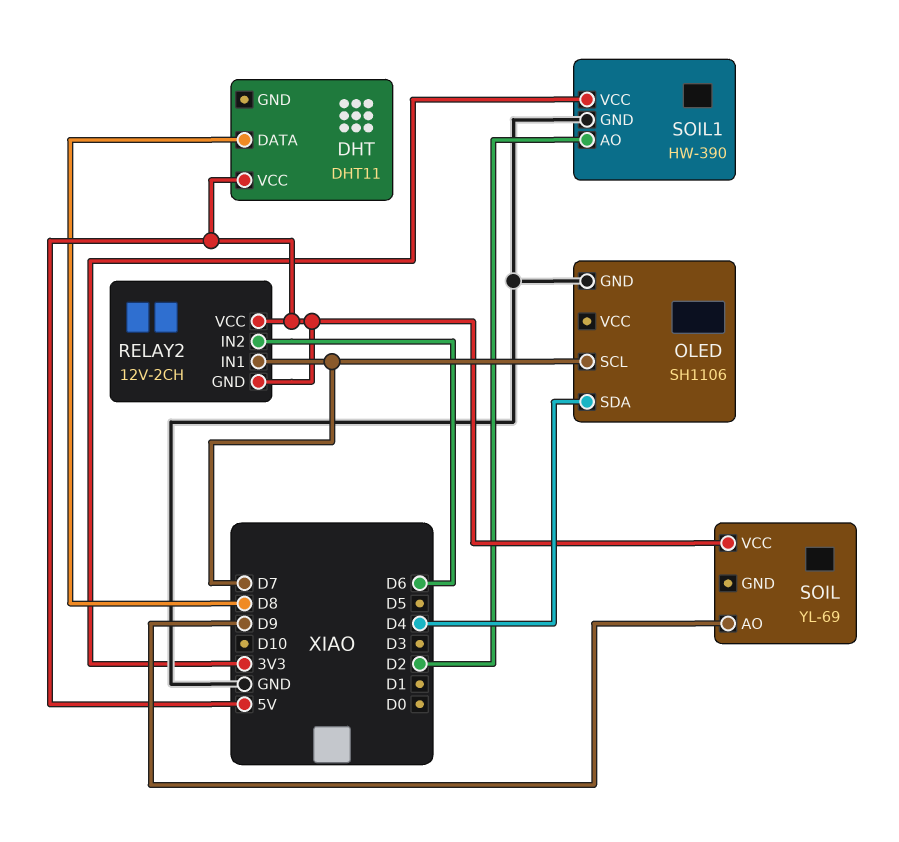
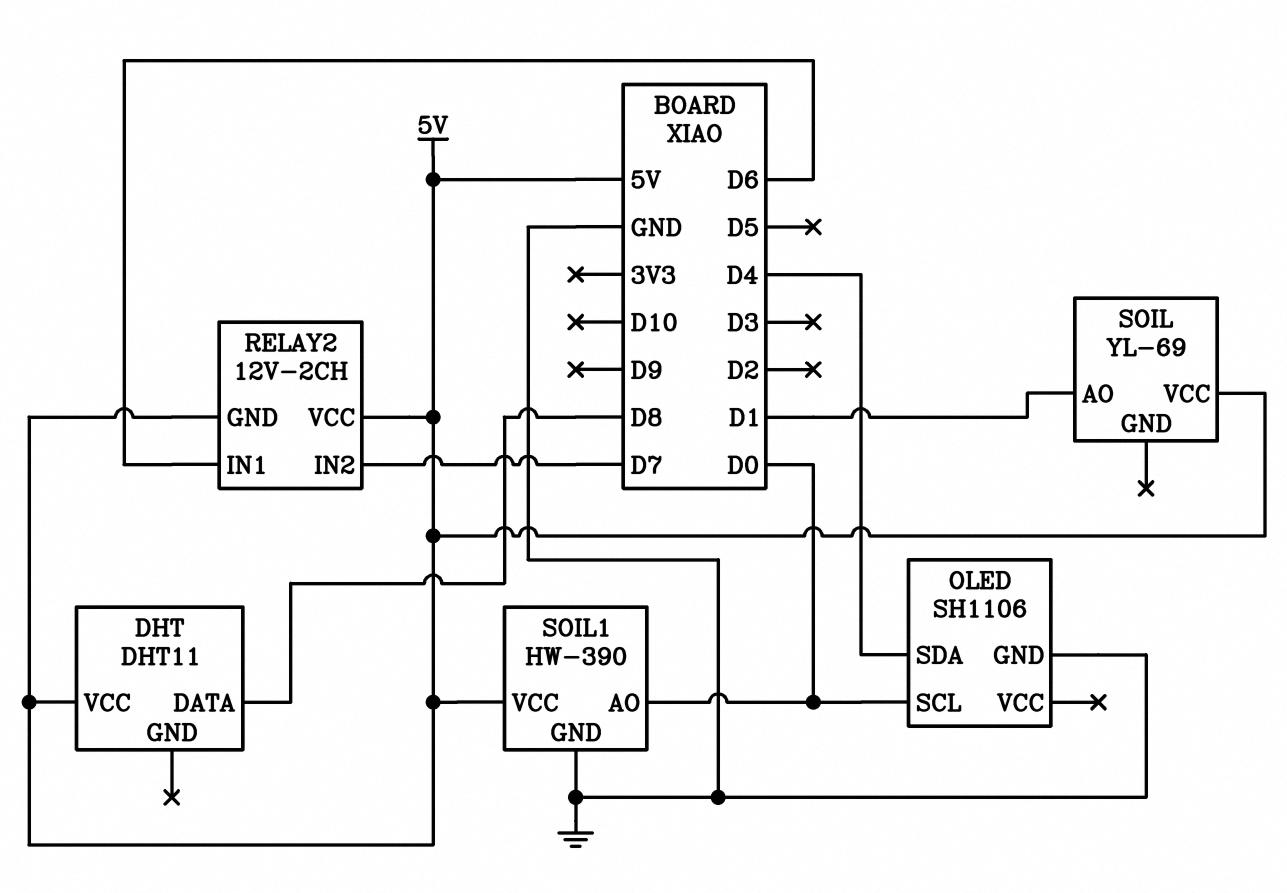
OLED pin SCL: D7 -> D0
RELAY2 pin IN1: D7 -> D6
RELAY2 pin IN2: D6 -> D7
SOIL pin AO: D9 -> D1
SOIL1 pin AO: D2 -> D0
SOIL1 pin VCC: 3V3 -> 5V

